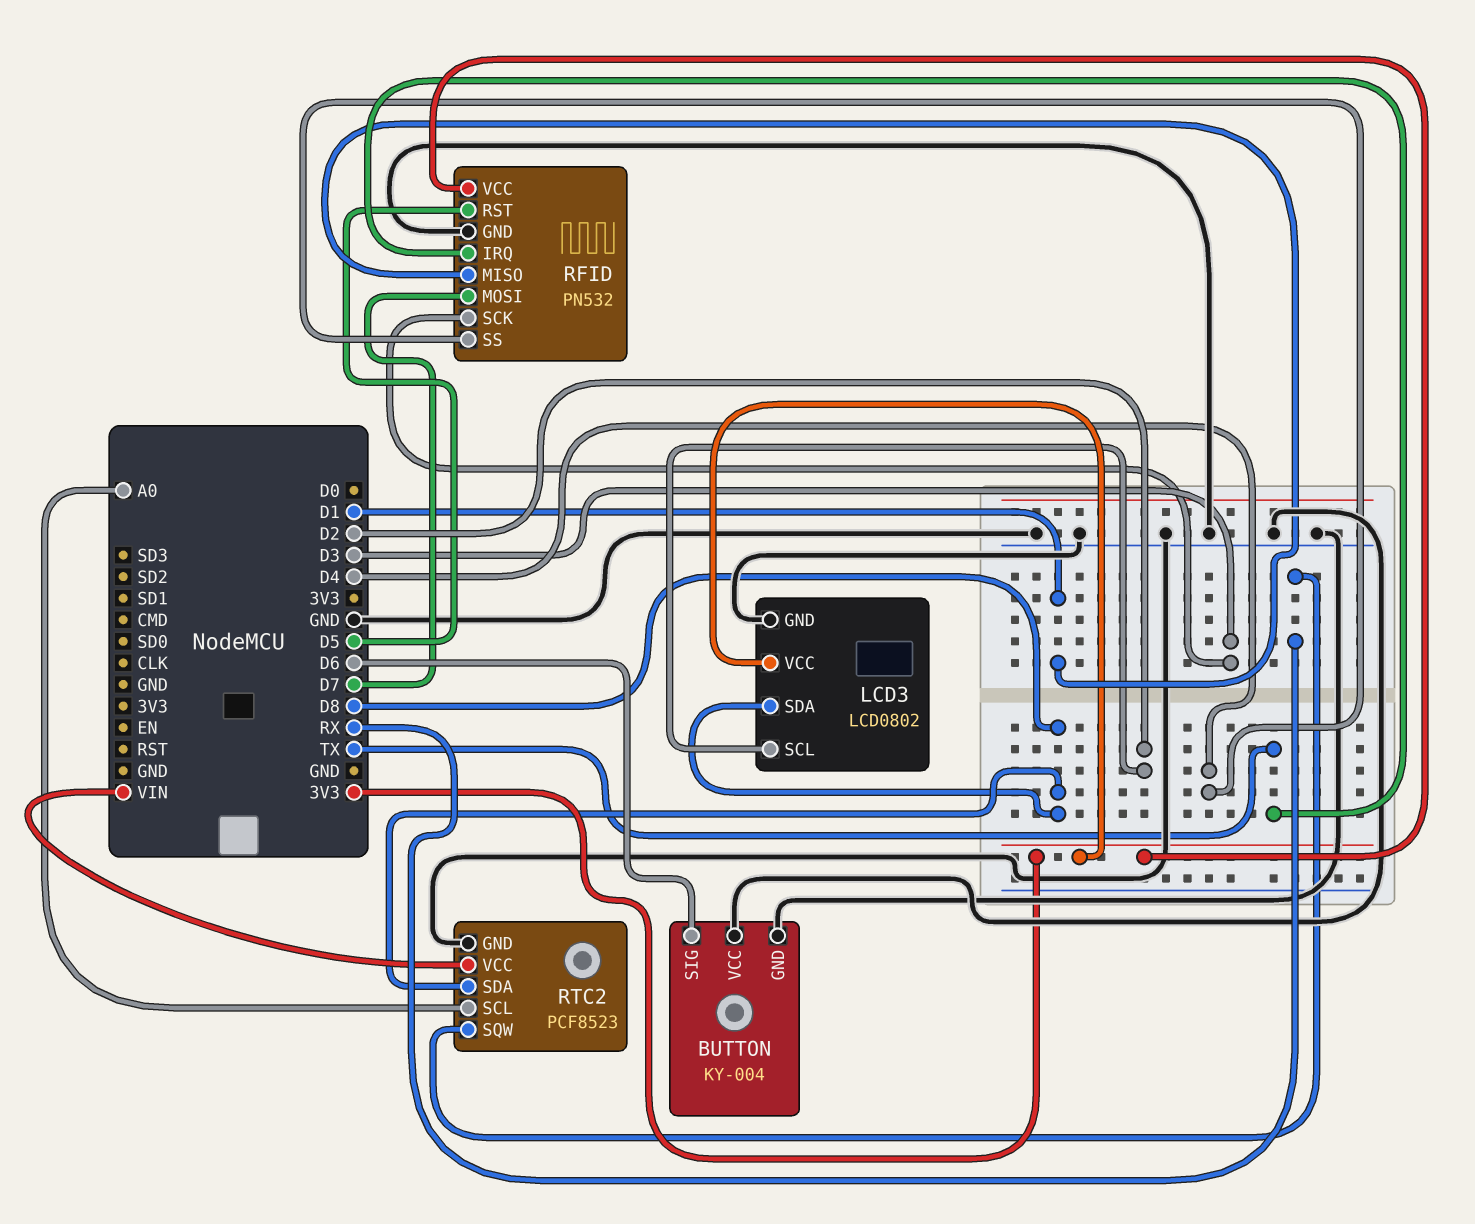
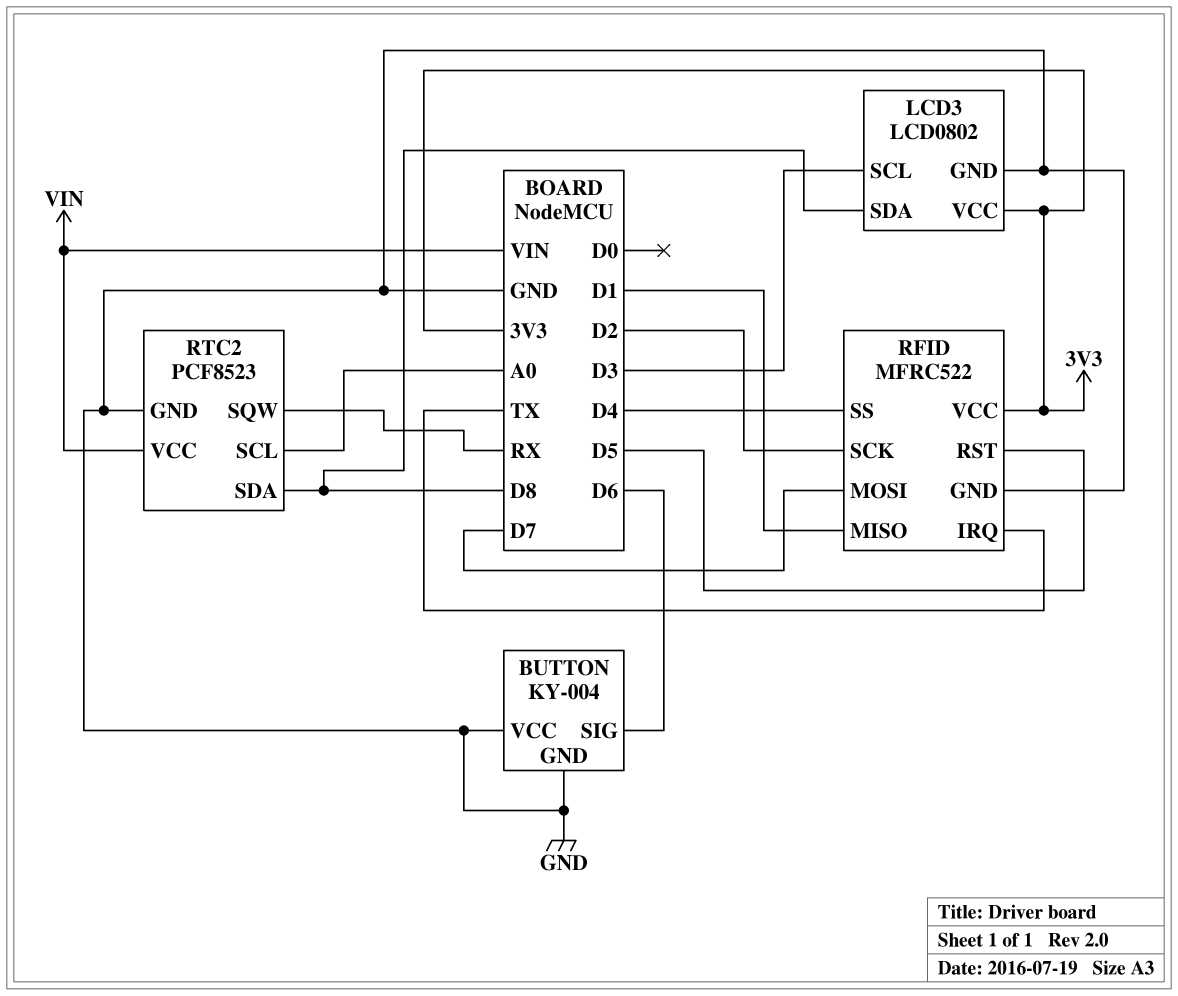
LCD3 pin SCL: D2 -> D3
RFID: PN532 -> MFRC522
RFID pin SCK: D3 -> D2

